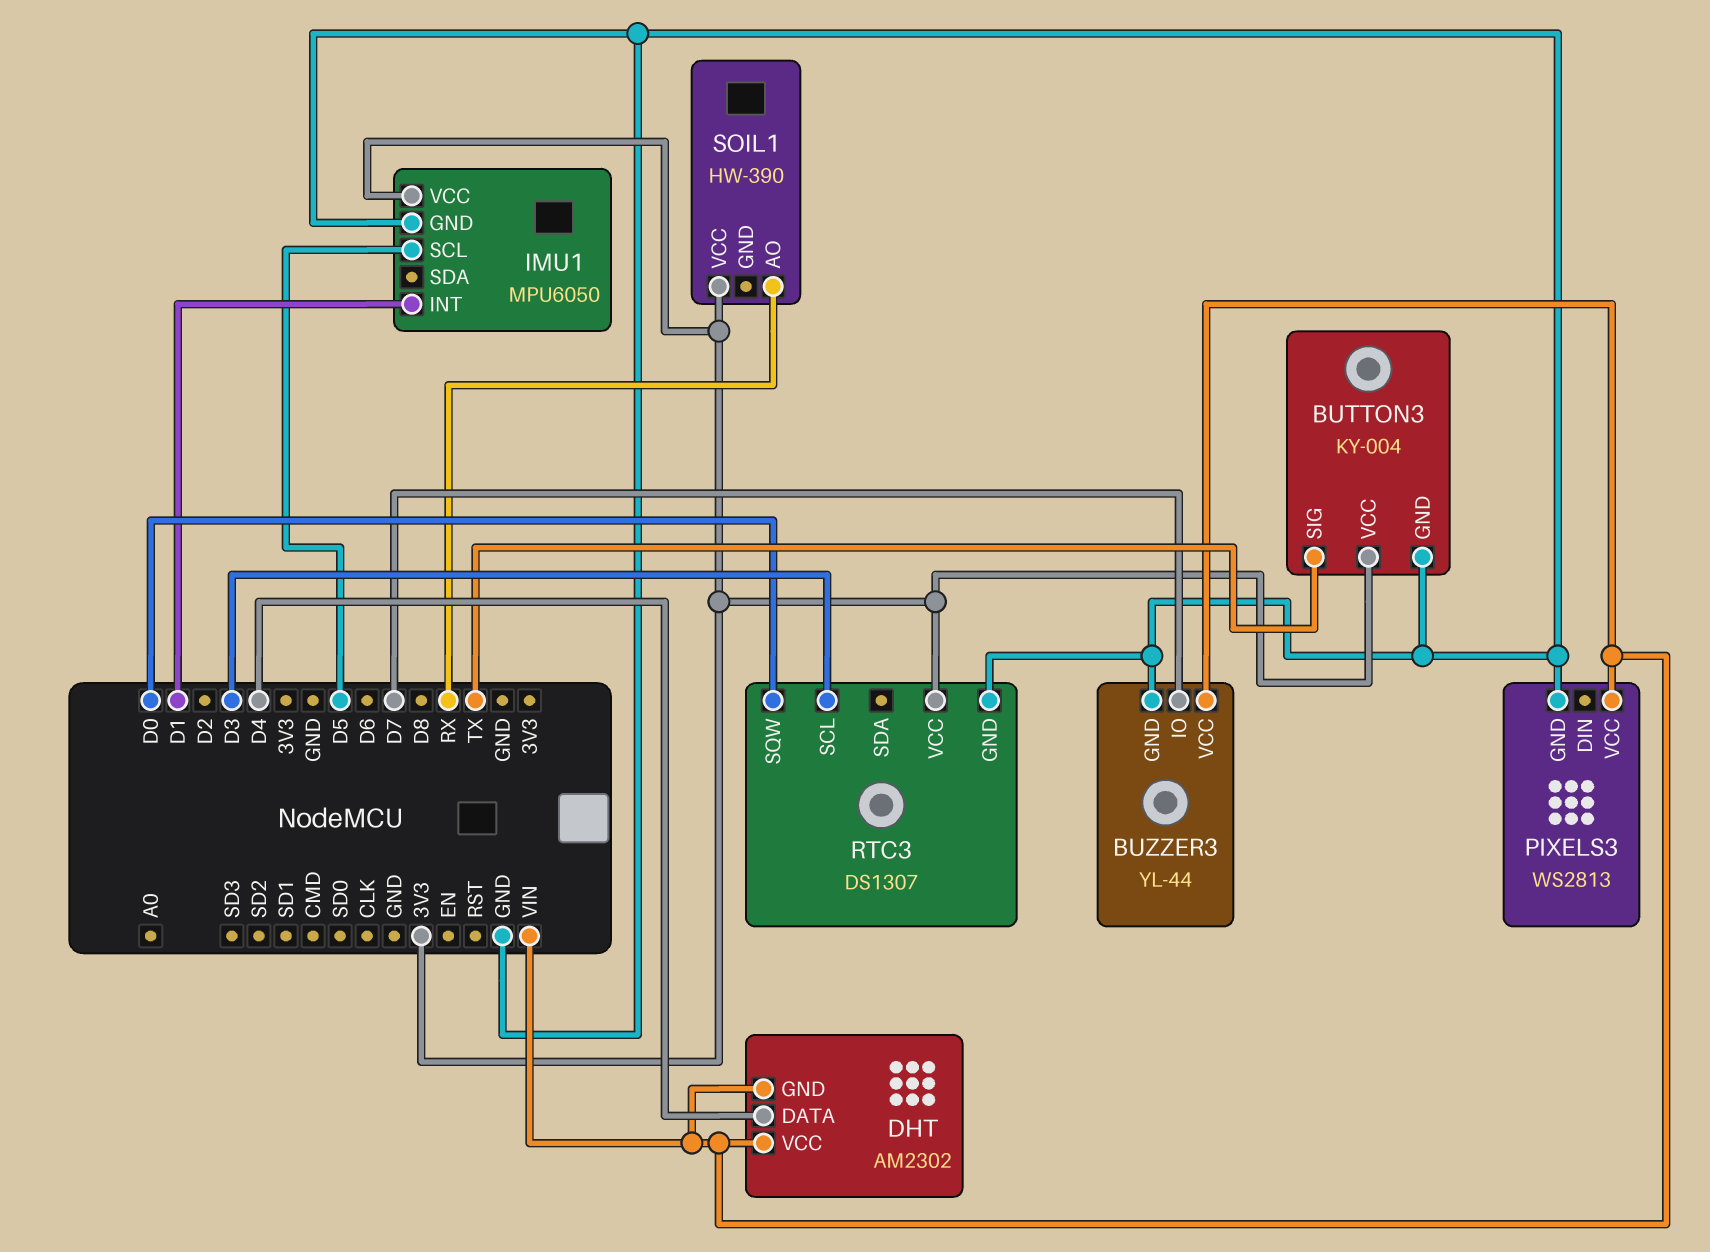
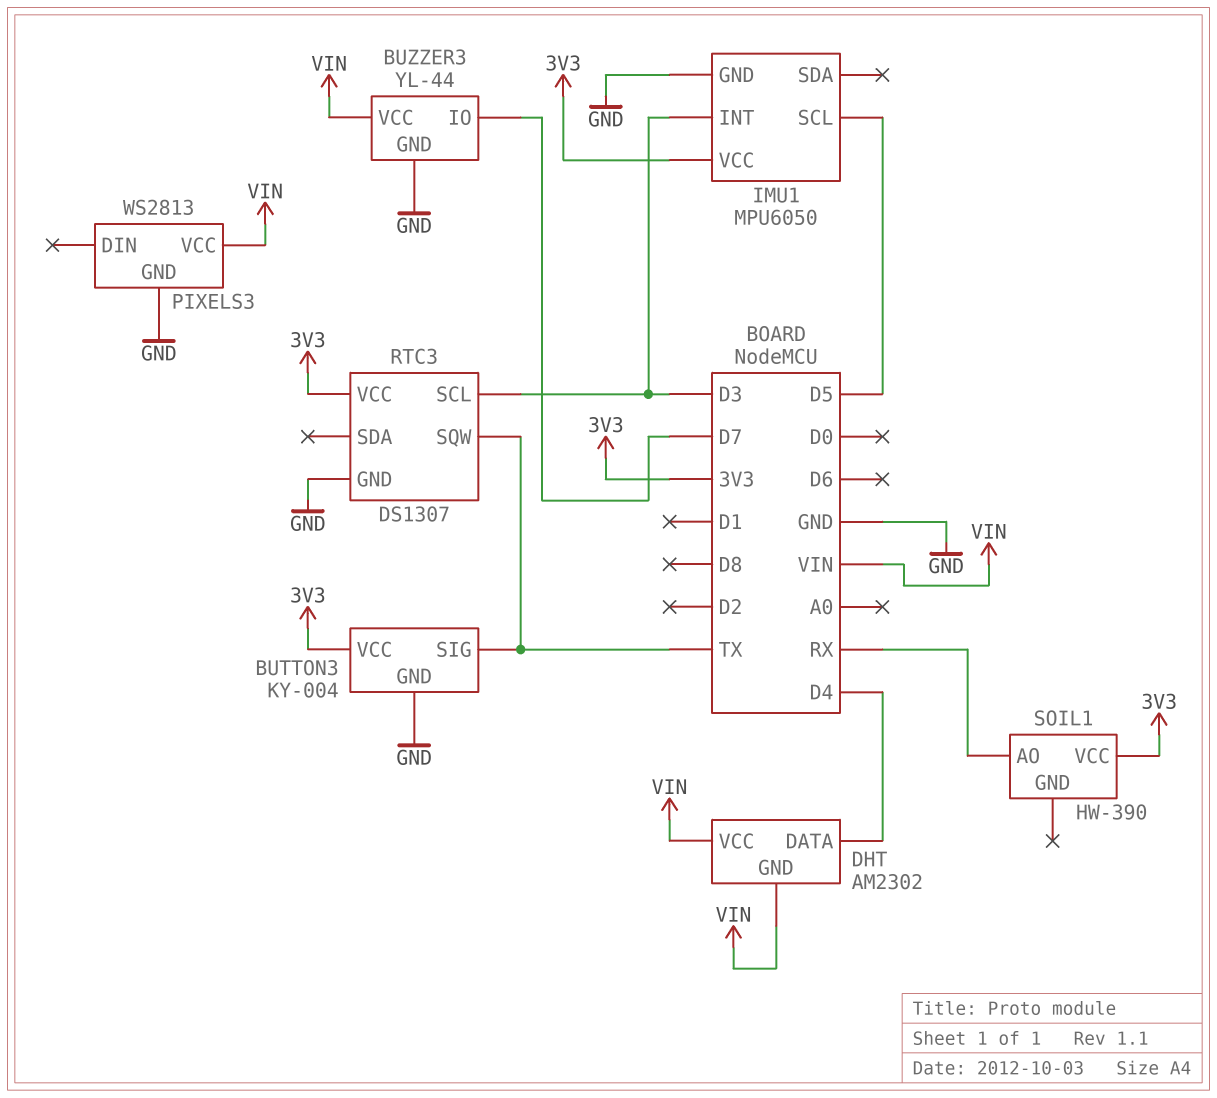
IMU1 pin INT: D1 -> D3
RTC3 pin SQW: D0 -> TX

